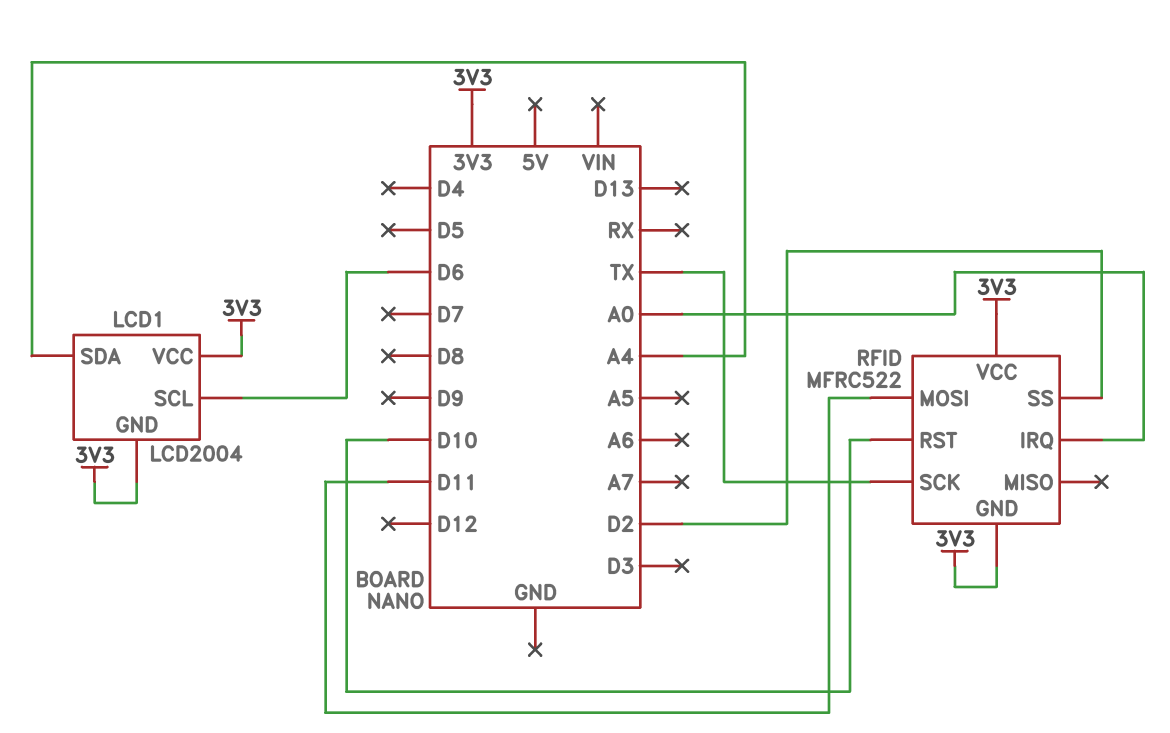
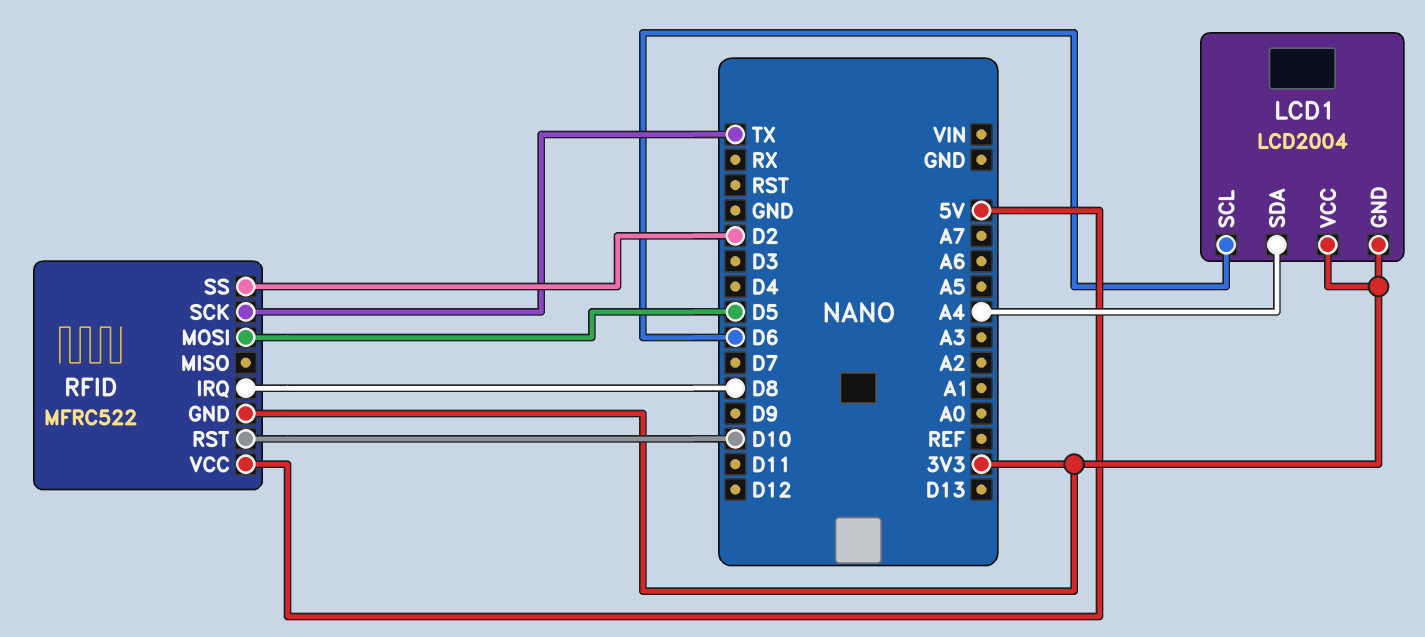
RFID pin IRQ: A0 -> D8
RFID pin MOSI: D11 -> D5
RFID pin VCC: 3V3 -> 5V

